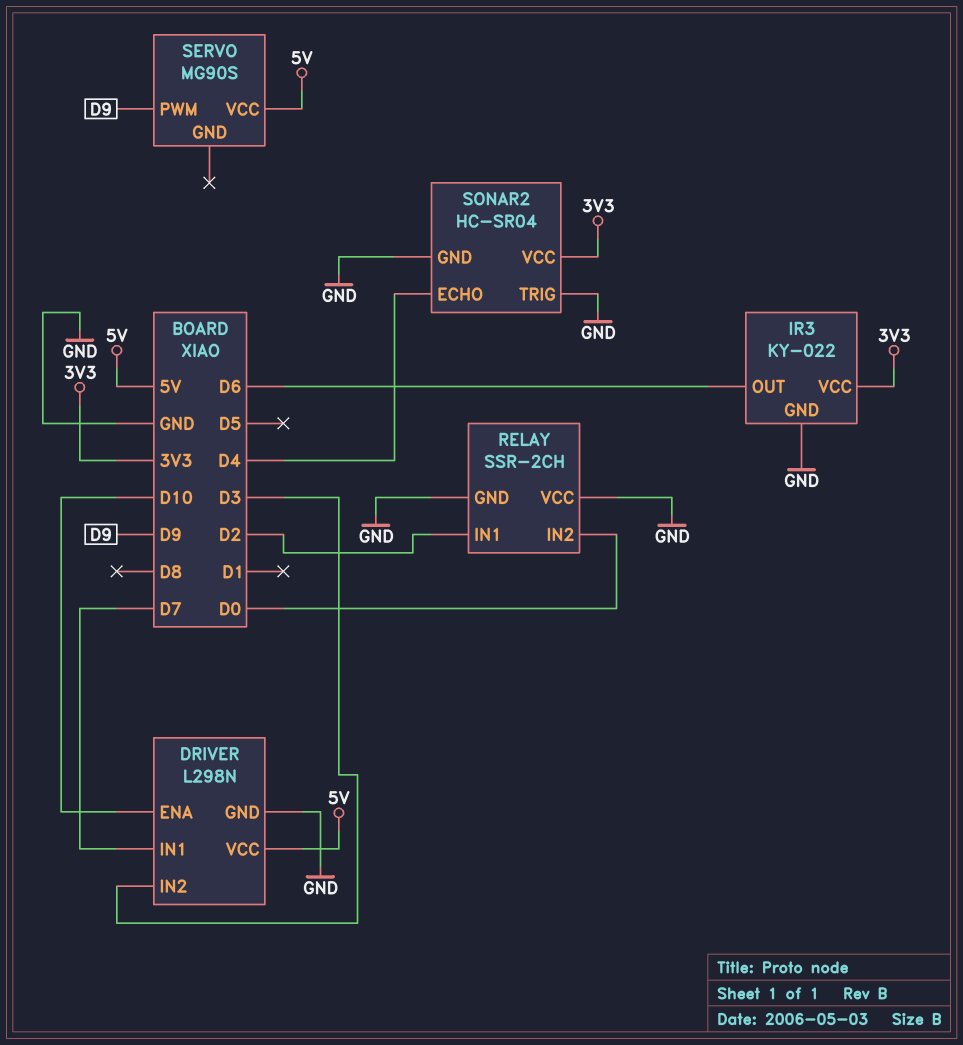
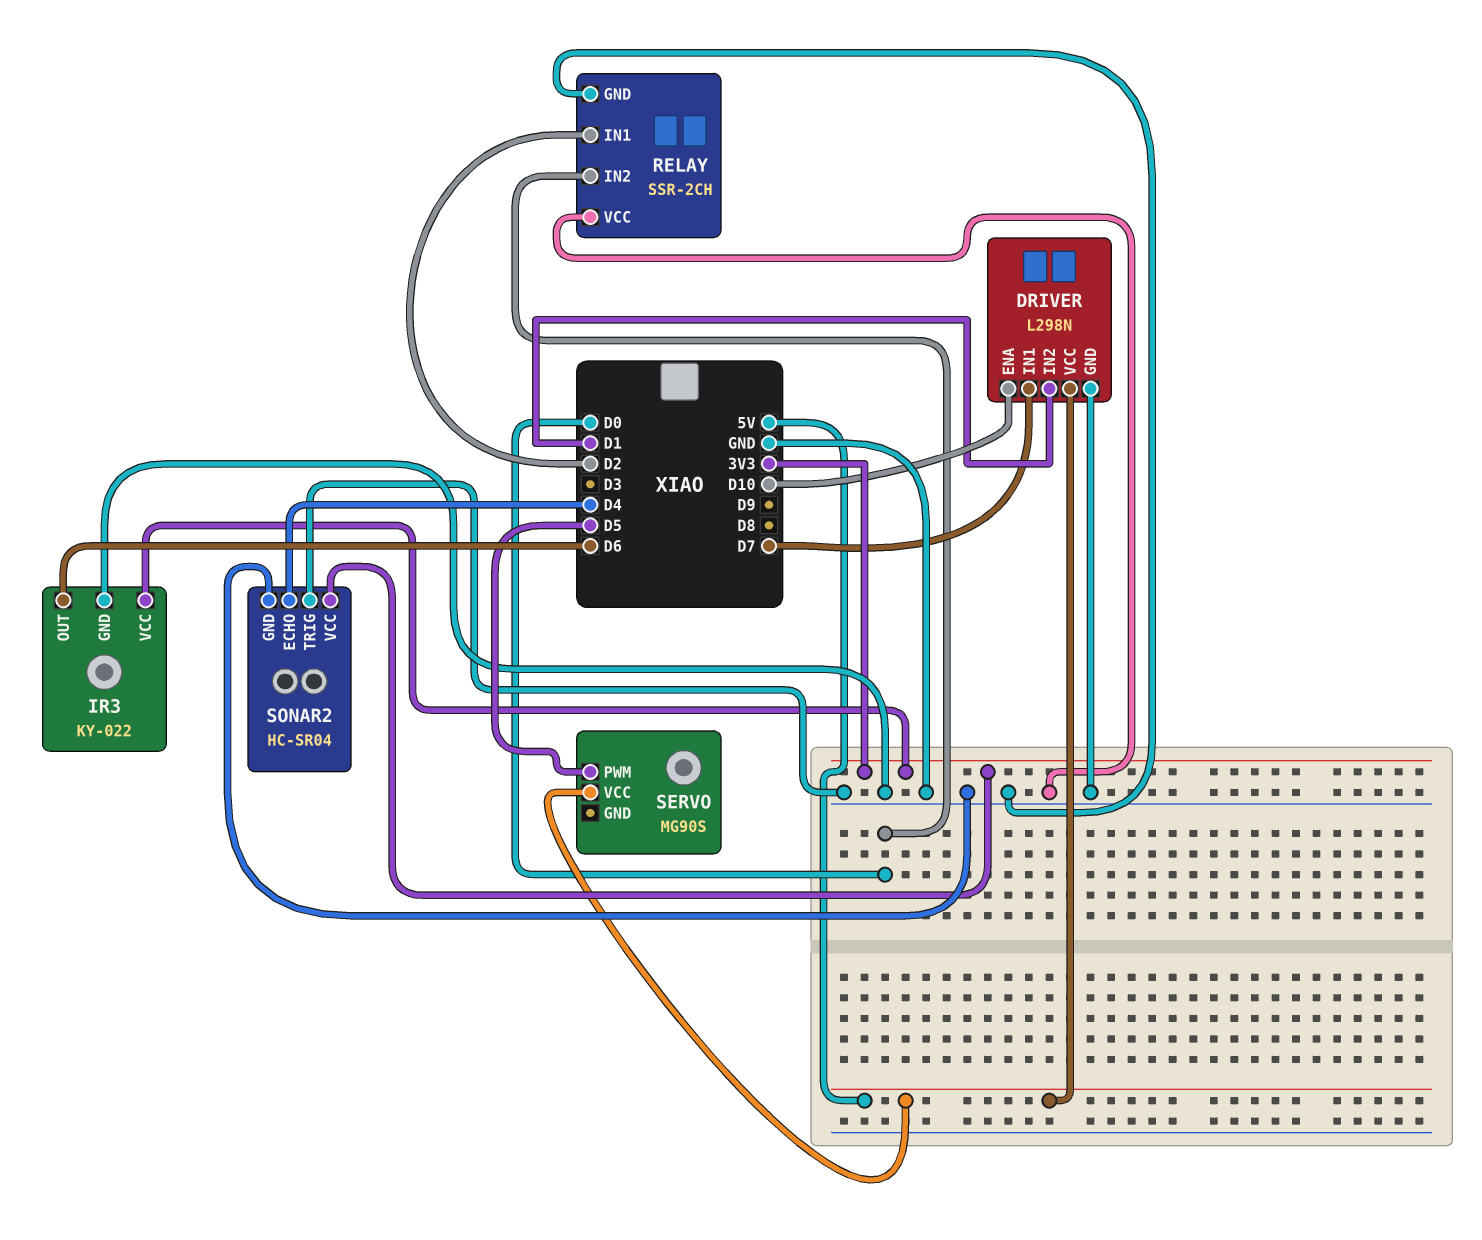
DRIVER pin IN2: D3 -> D1
SERVO pin PWM: D9 -> D5

